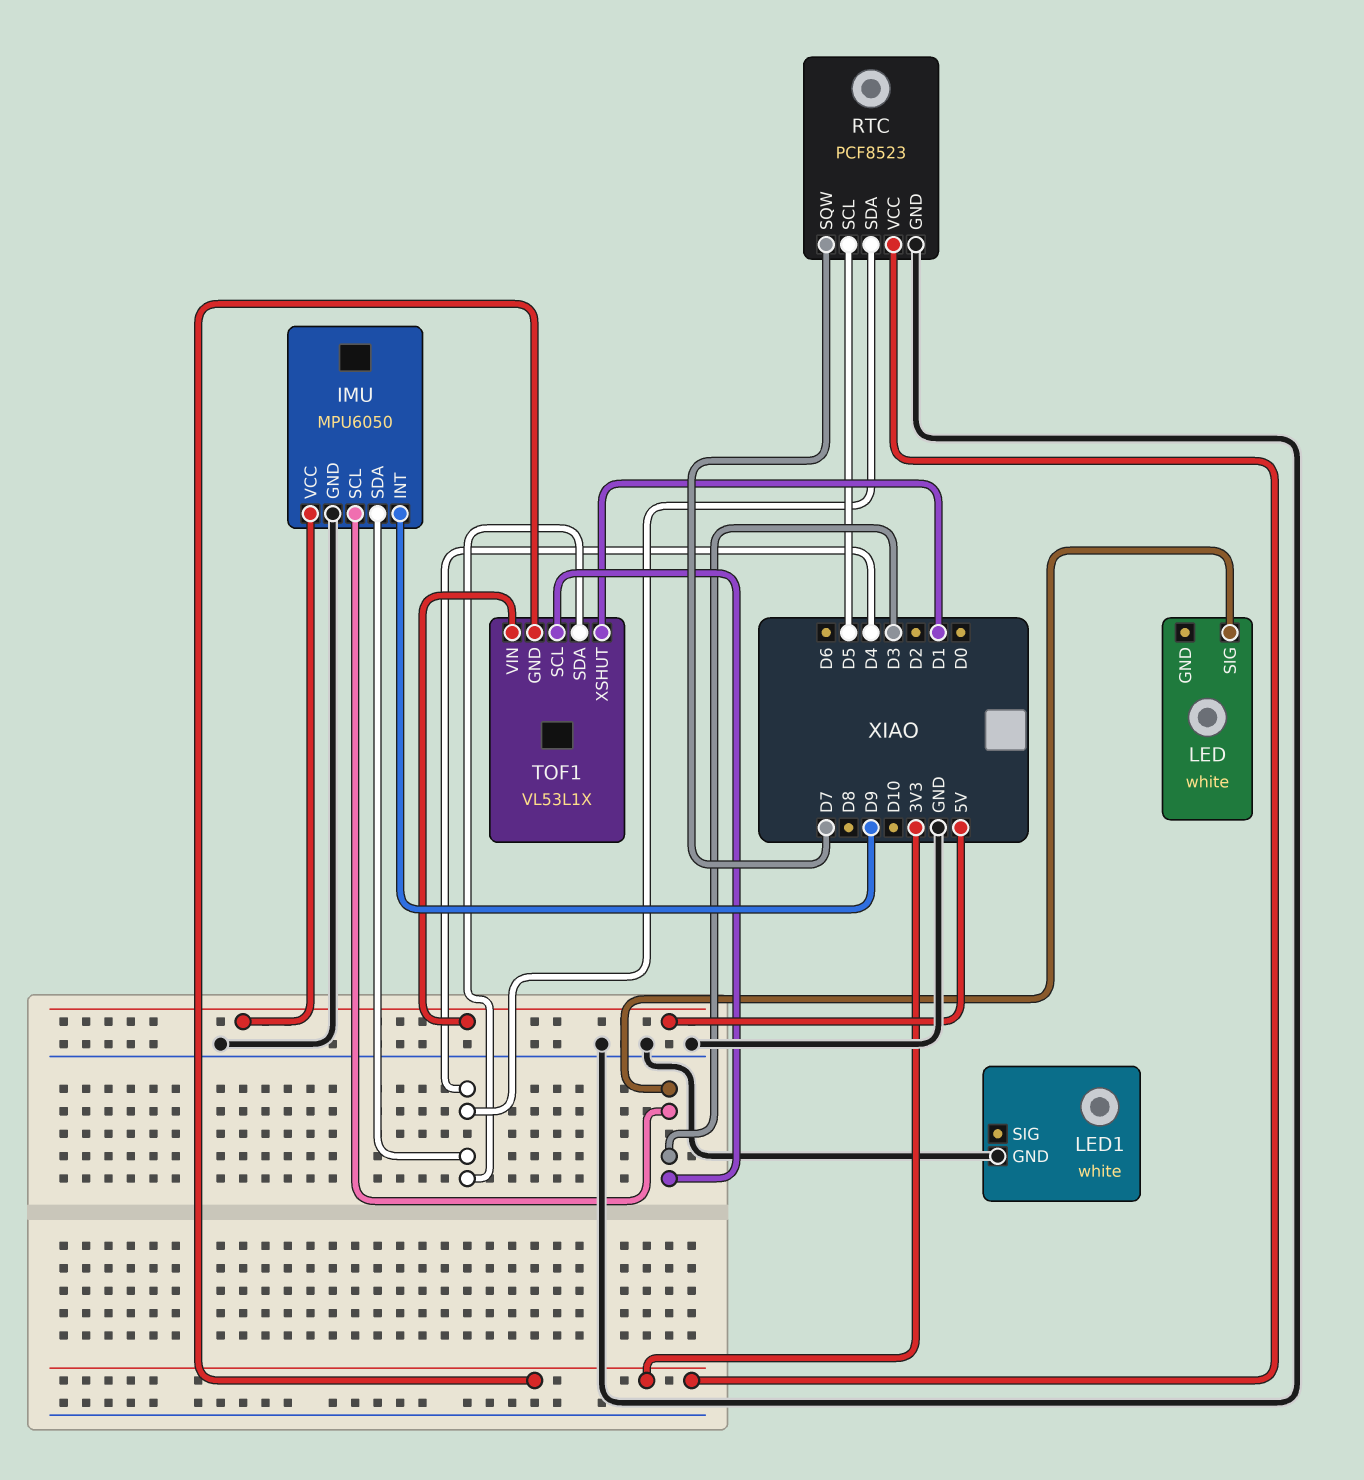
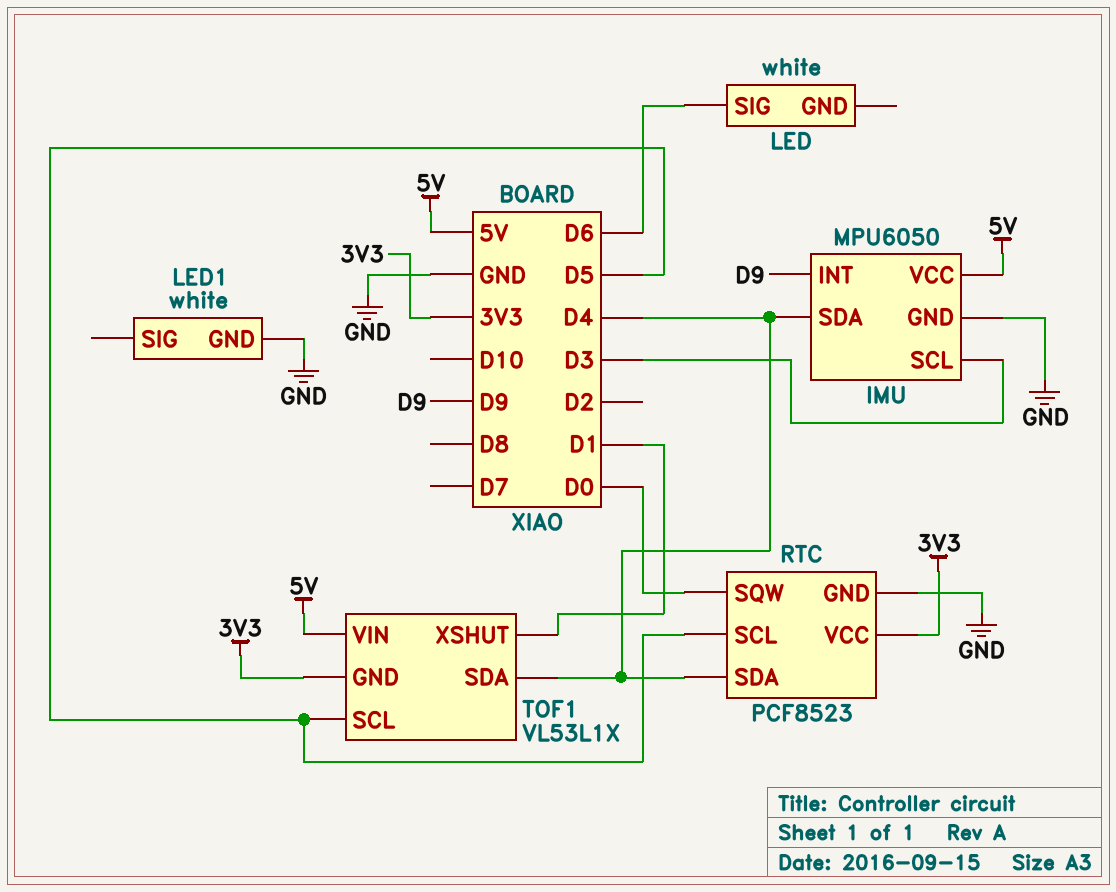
LED pin SIG: D3 -> D6
RTC pin SQW: D7 -> D0
TOF1 pin SCL: D3 -> D5

